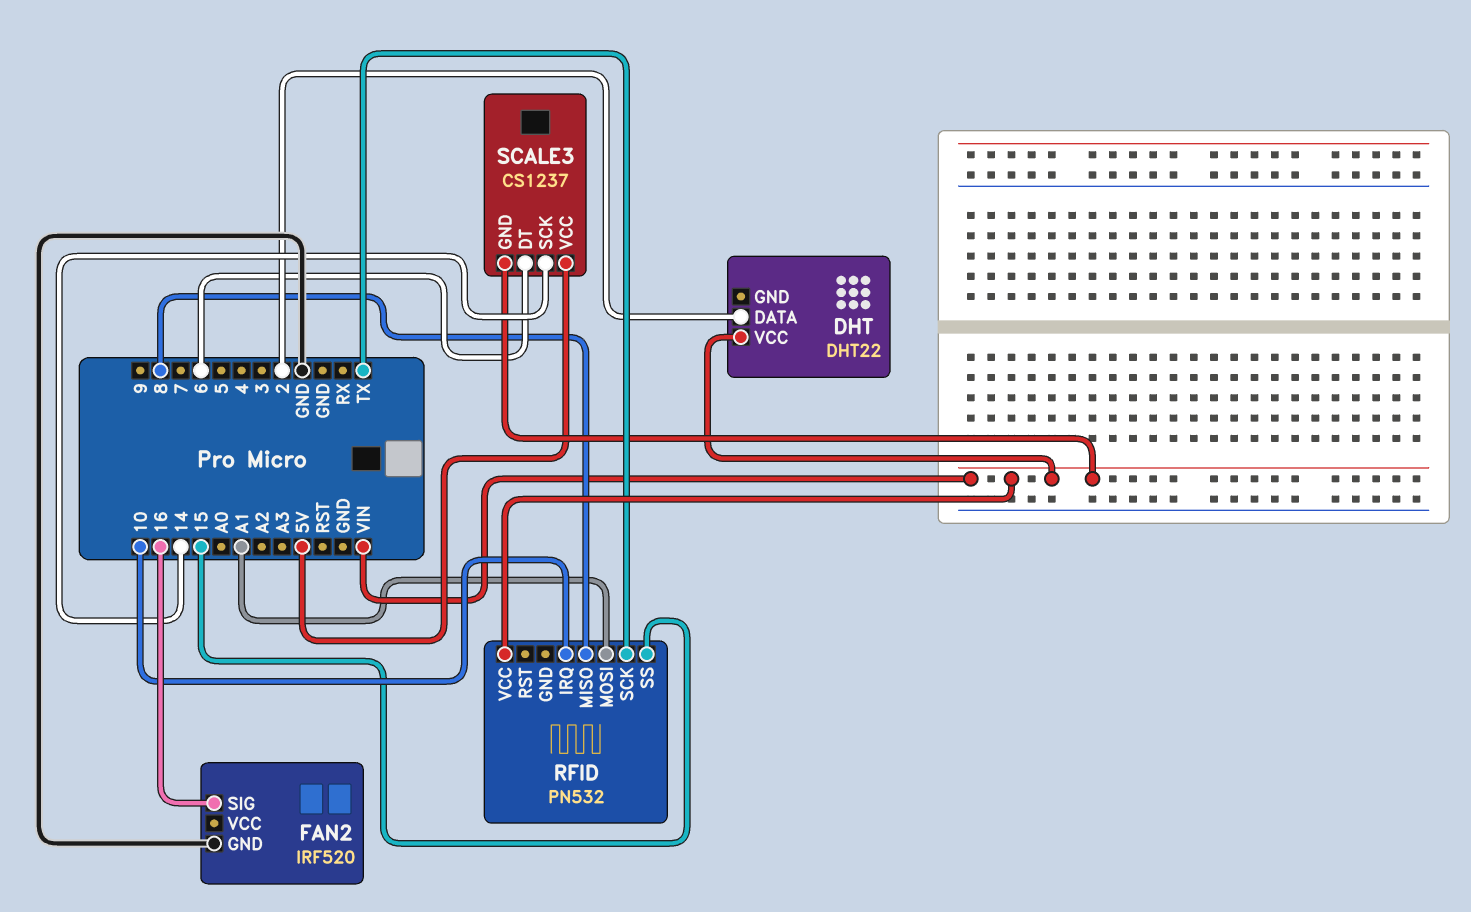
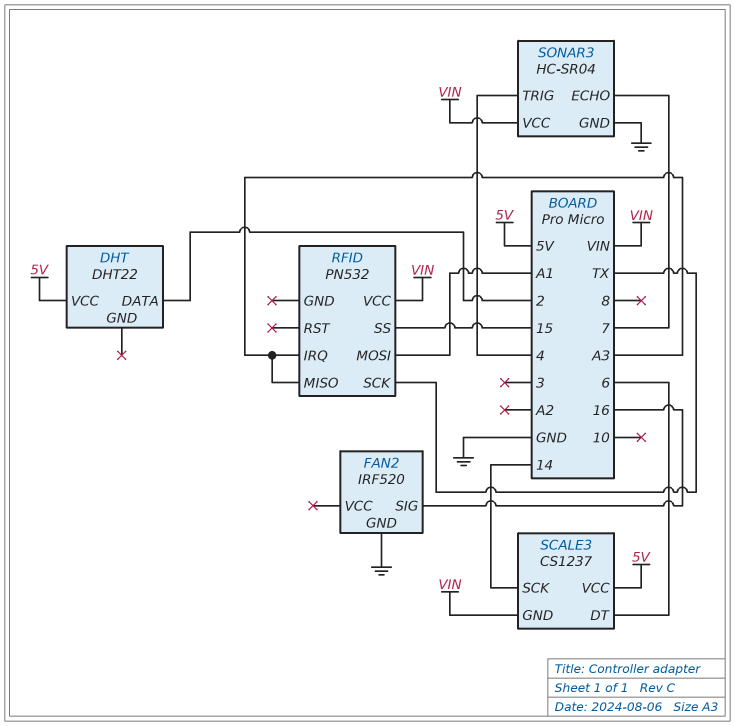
DHT pin VCC: VIN -> 5V
RFID pin IRQ: 10 -> A3
RFID pin MISO: 8 -> A3
SONAR3: none -> HC-SR04
SONAR3 pin ECHO: none -> 7
SONAR3 pin GND: none -> GND
SONAR3 pin TRIG: none -> 4
SONAR3 pin VCC: none -> VIN

